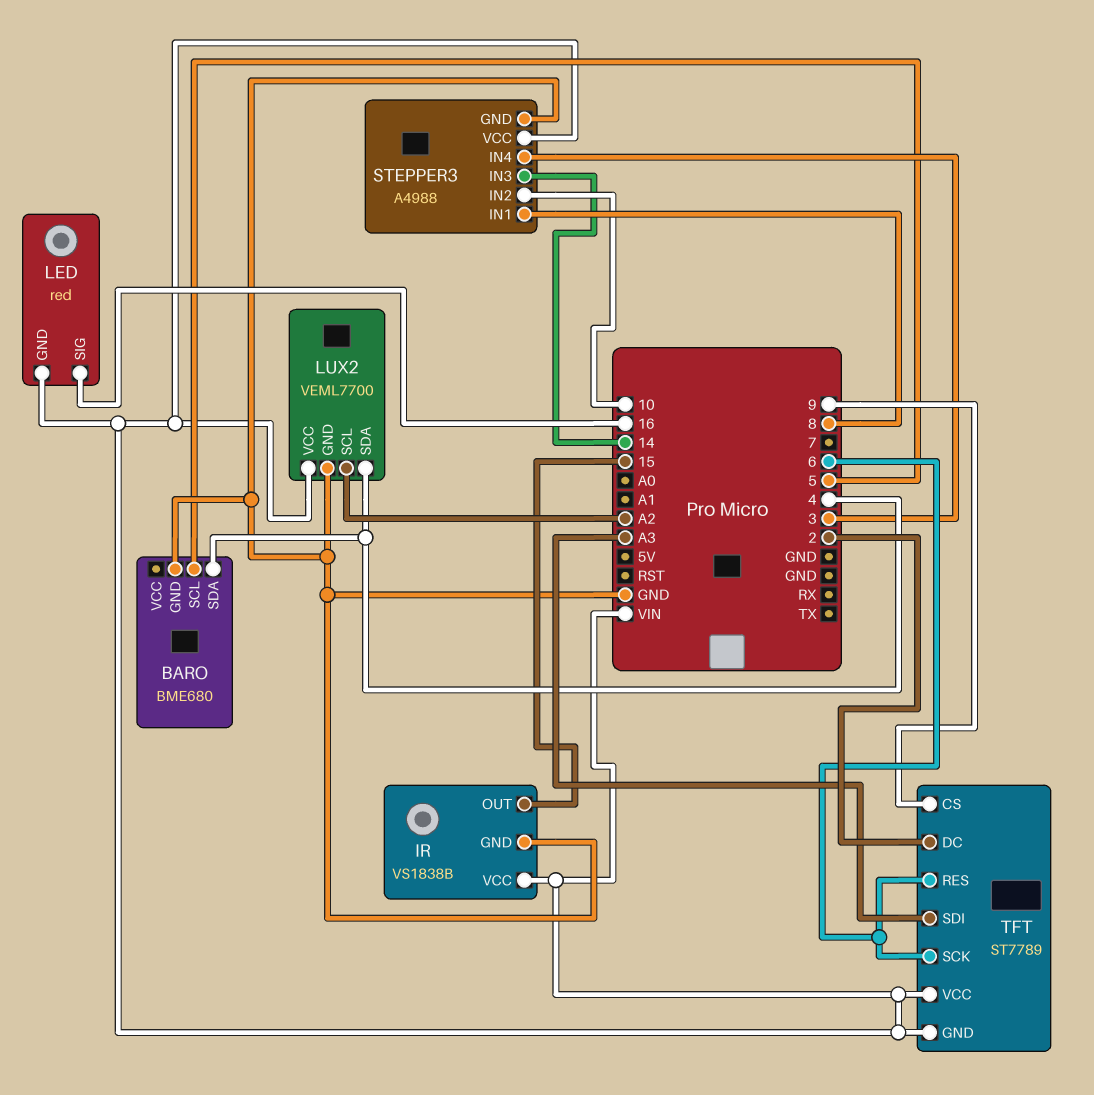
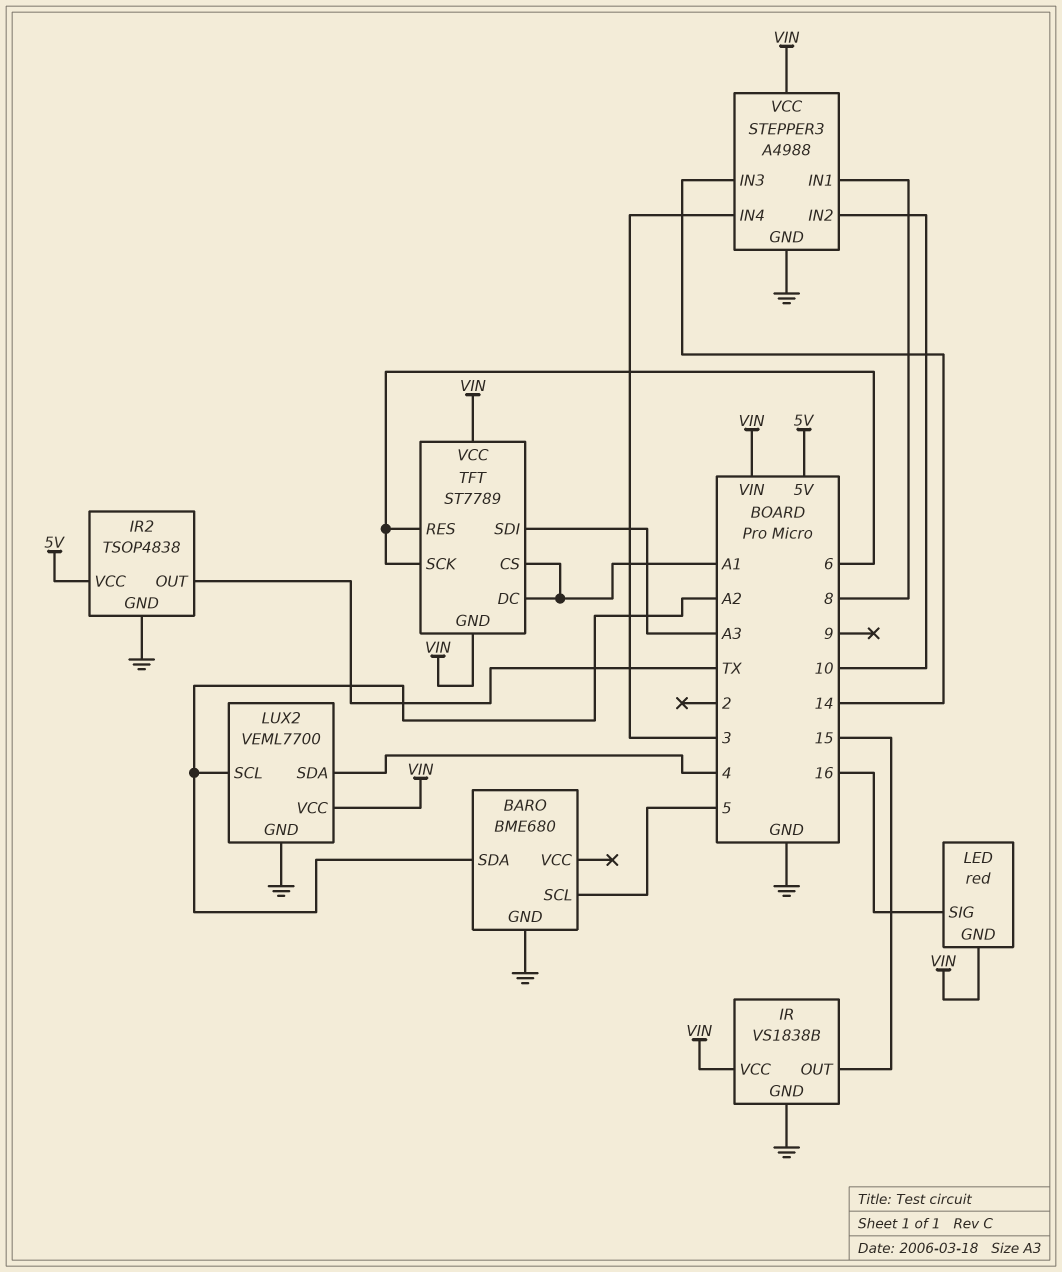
BARO pin SDA: 4 -> A2
IR2: none -> TSOP4838
IR2 pin GND: none -> GND
IR2 pin OUT: none -> TX
IR2 pin VCC: none -> 5V
TFT pin CS: 9 -> A1
TFT pin DC: 2 -> A1

